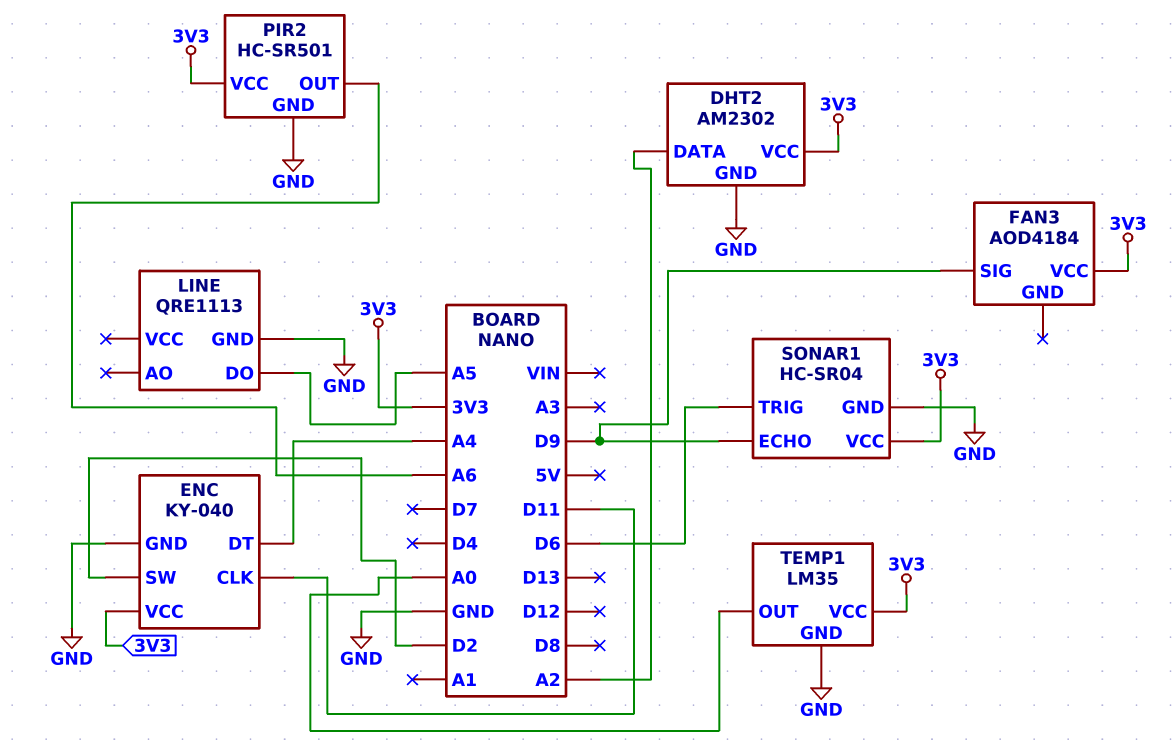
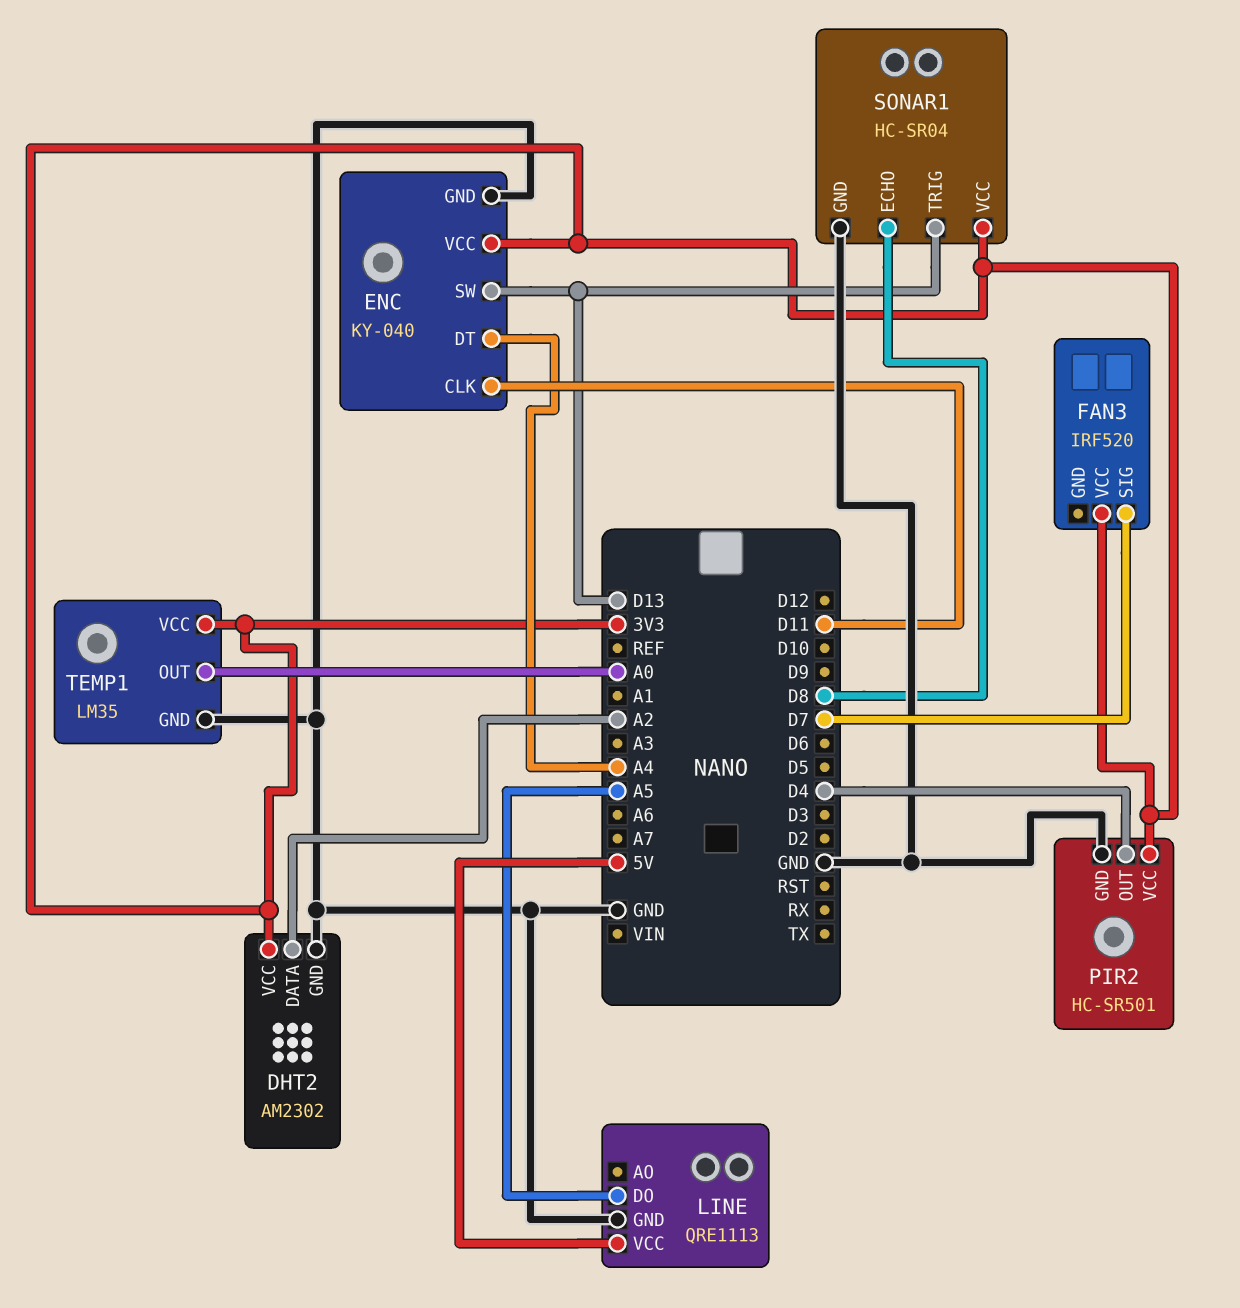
ENC pin SW: D2 -> D13
FAN3: AOD4184 -> IRF520
FAN3 pin SIG: D9 -> D7
LINE pin VCC: none -> 5V
PIR2 pin OUT: A6 -> D4
SONAR1 pin ECHO: D9 -> D8
SONAR1 pin TRIG: D6 -> D13

